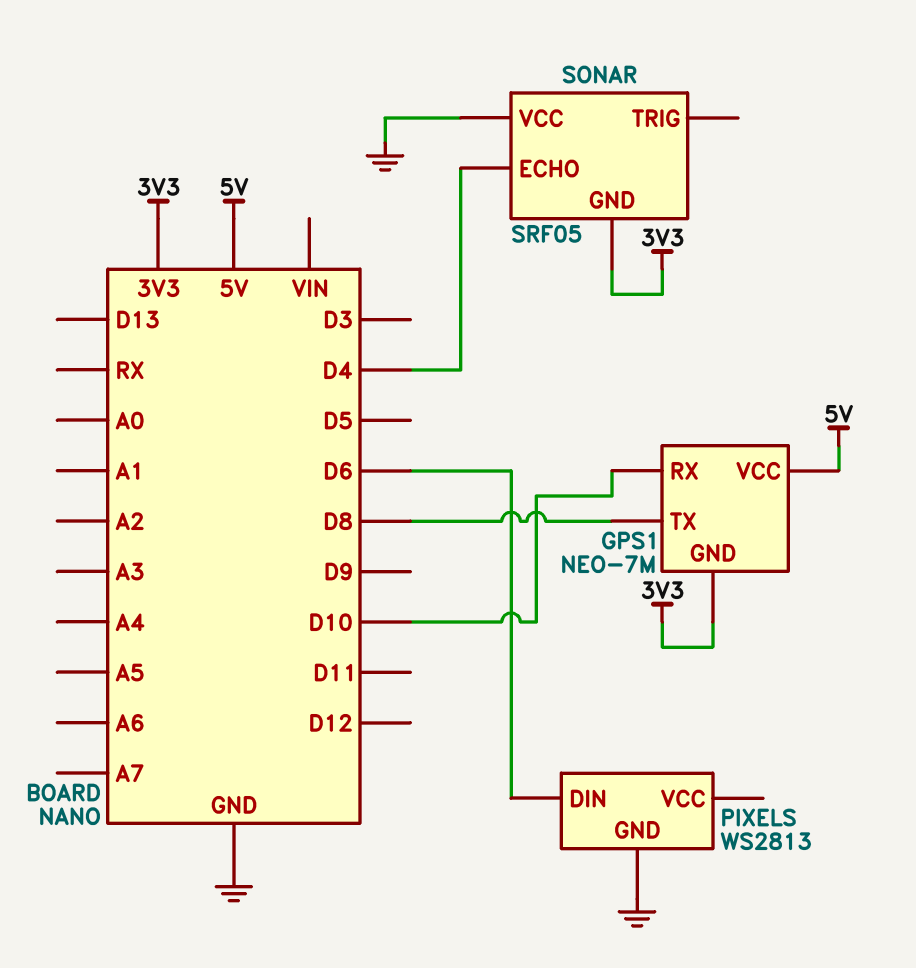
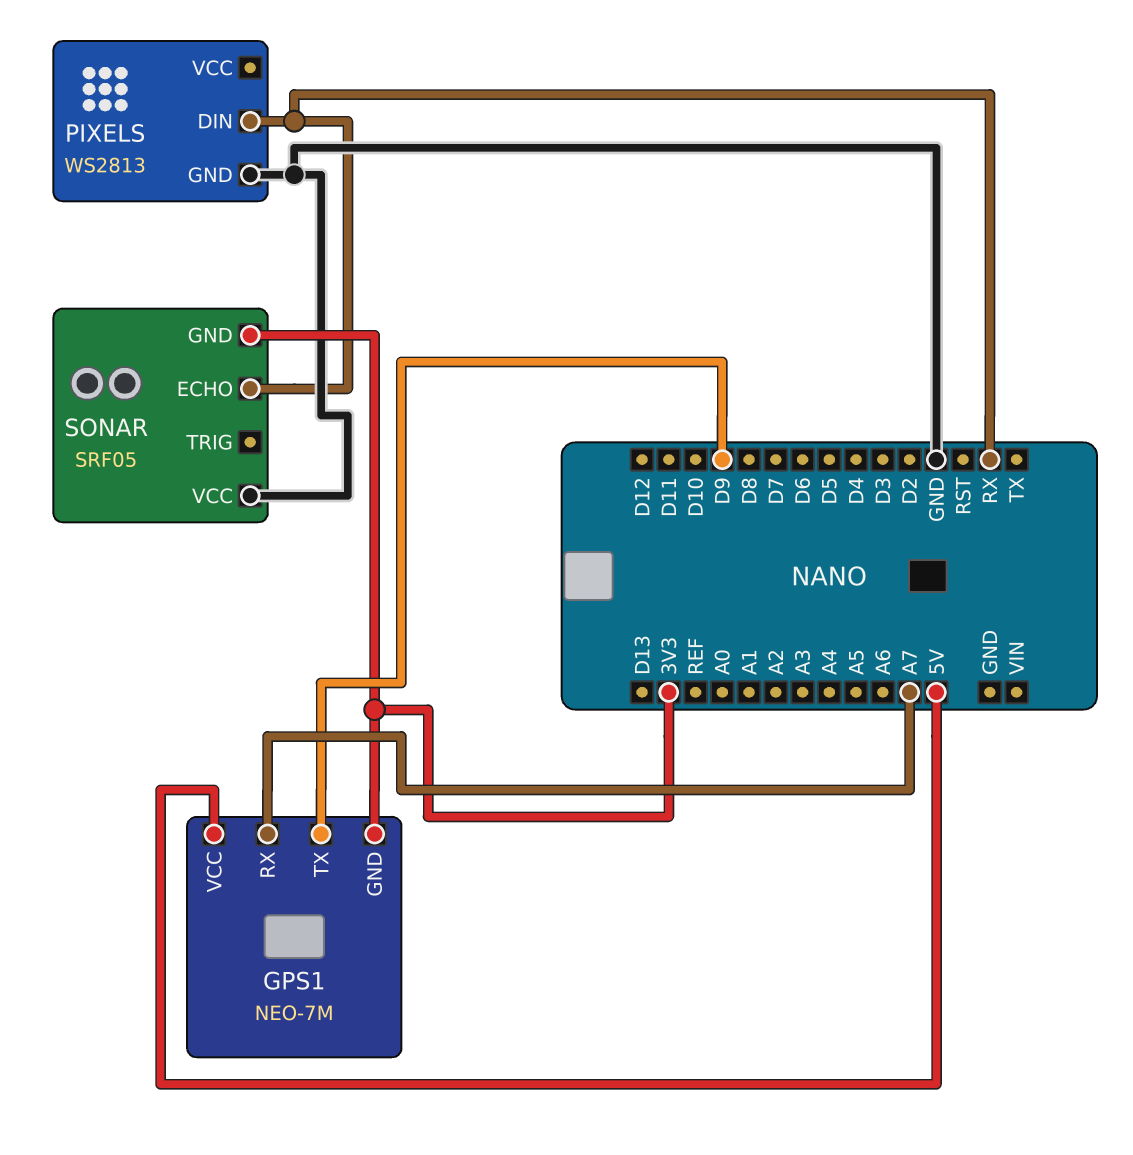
GPS1 pin RX: D10 -> A7
GPS1 pin TX: D8 -> D9
PIXELS pin DIN: D6 -> RX
SONAR pin ECHO: D4 -> RX

